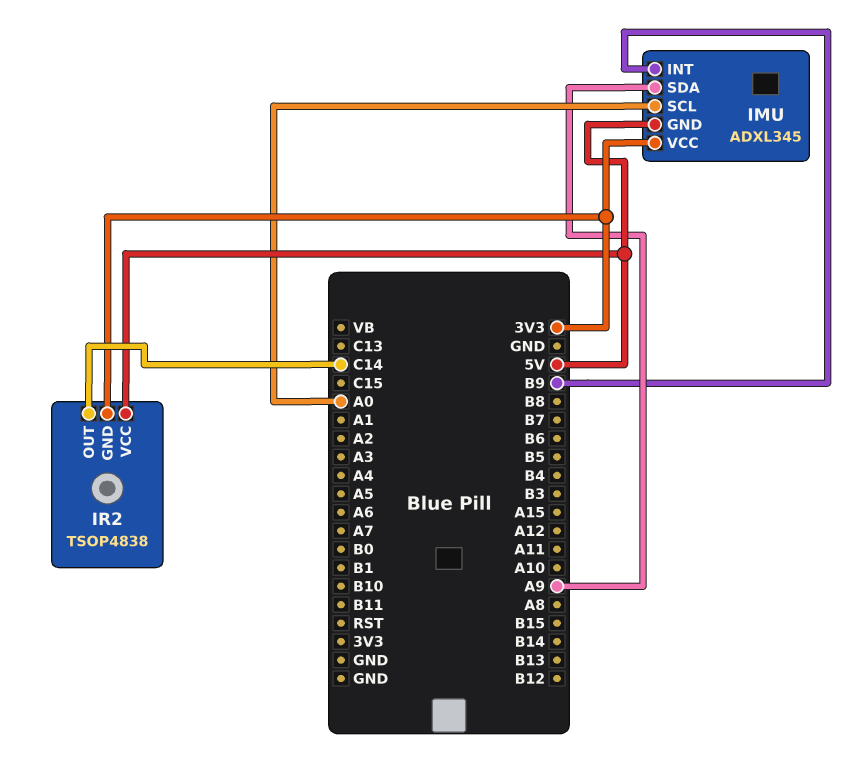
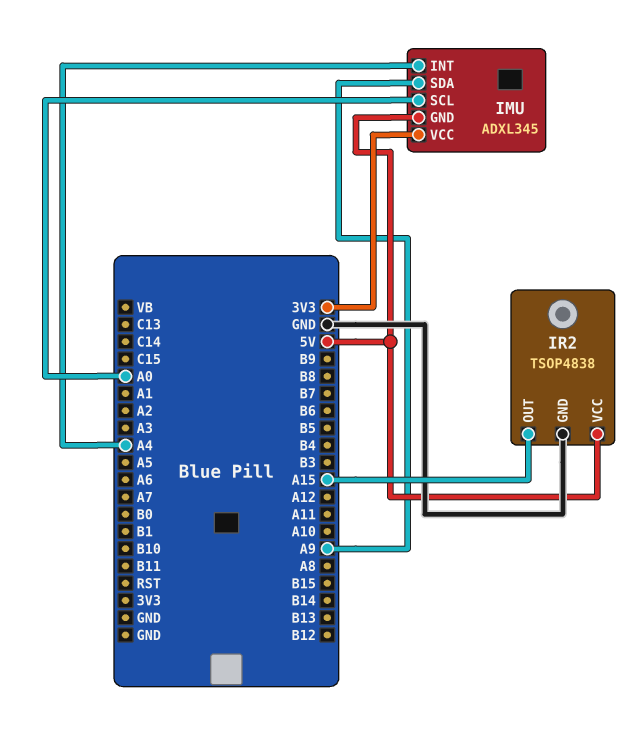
IMU pin INT: B9 -> A4
IR2 pin GND: 3V3 -> GND
IR2 pin OUT: C14 -> A15

